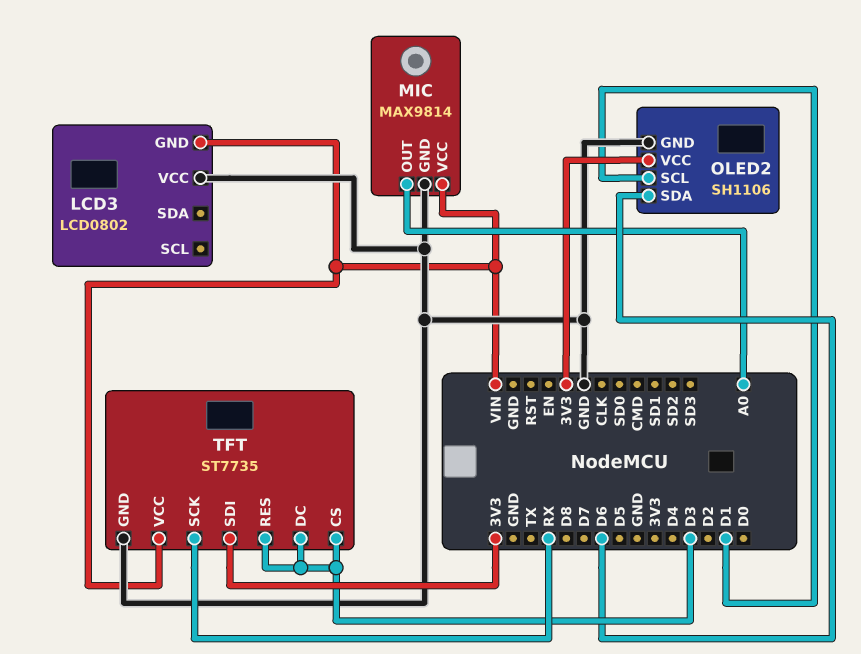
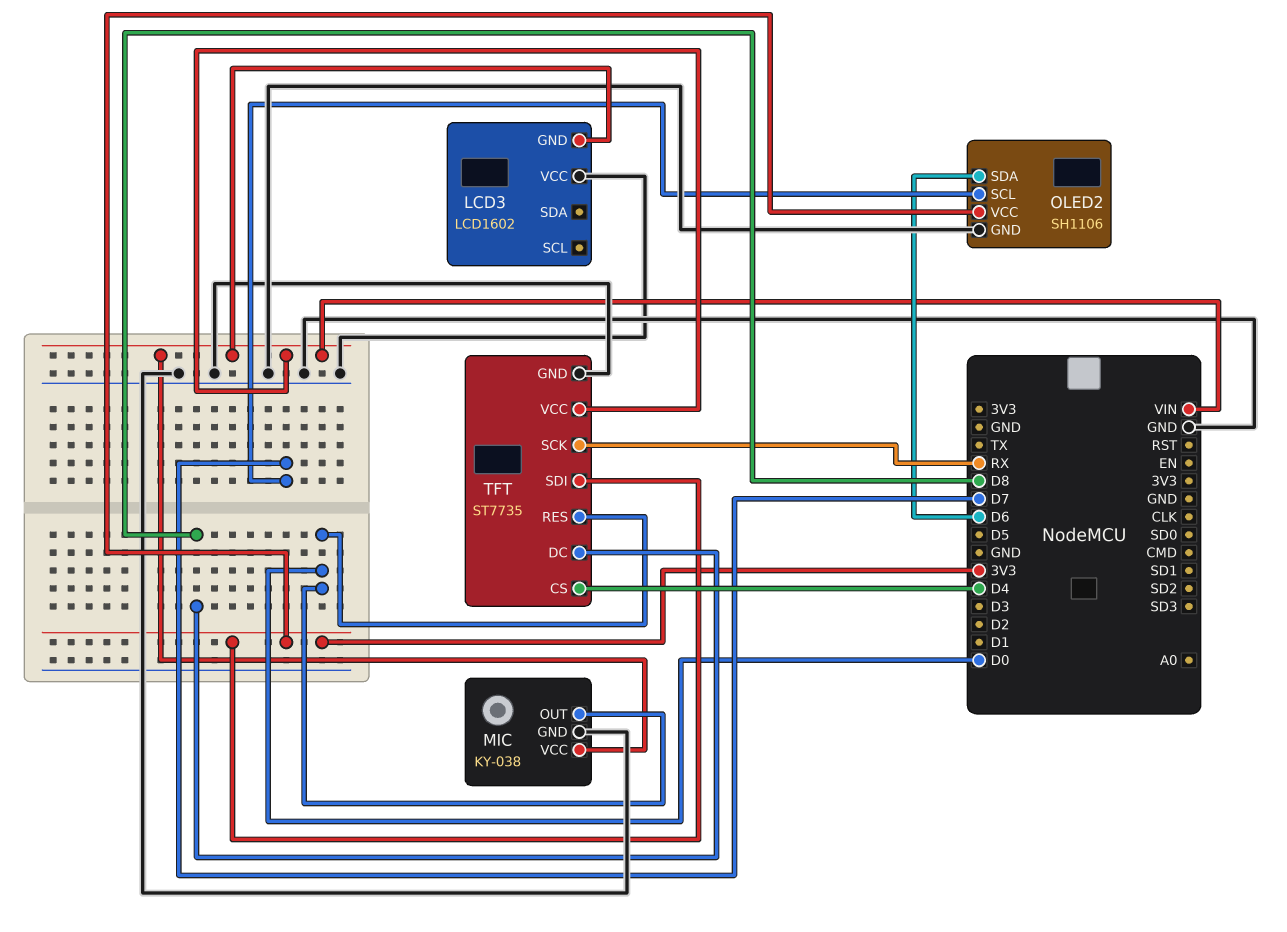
LCD3: LCD0802 -> LCD1602
MIC: MAX9814 -> KY-038
MIC pin OUT: A0 -> D0
OLED2 pin SCL: D1 -> D7
TFT pin CS: D3 -> D4
TFT pin DC: D3 -> D8
TFT pin RES: D3 -> D0

